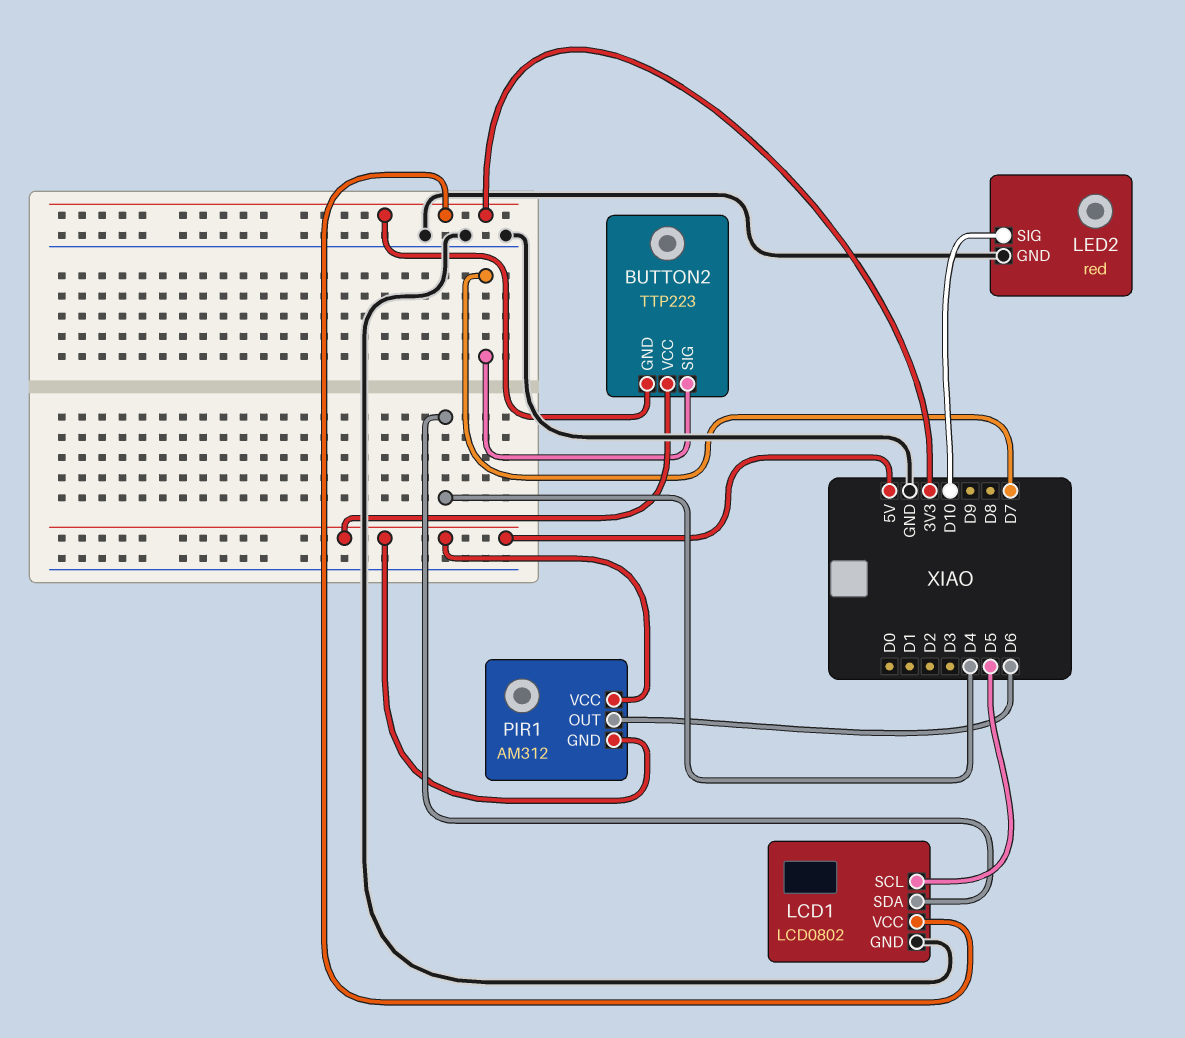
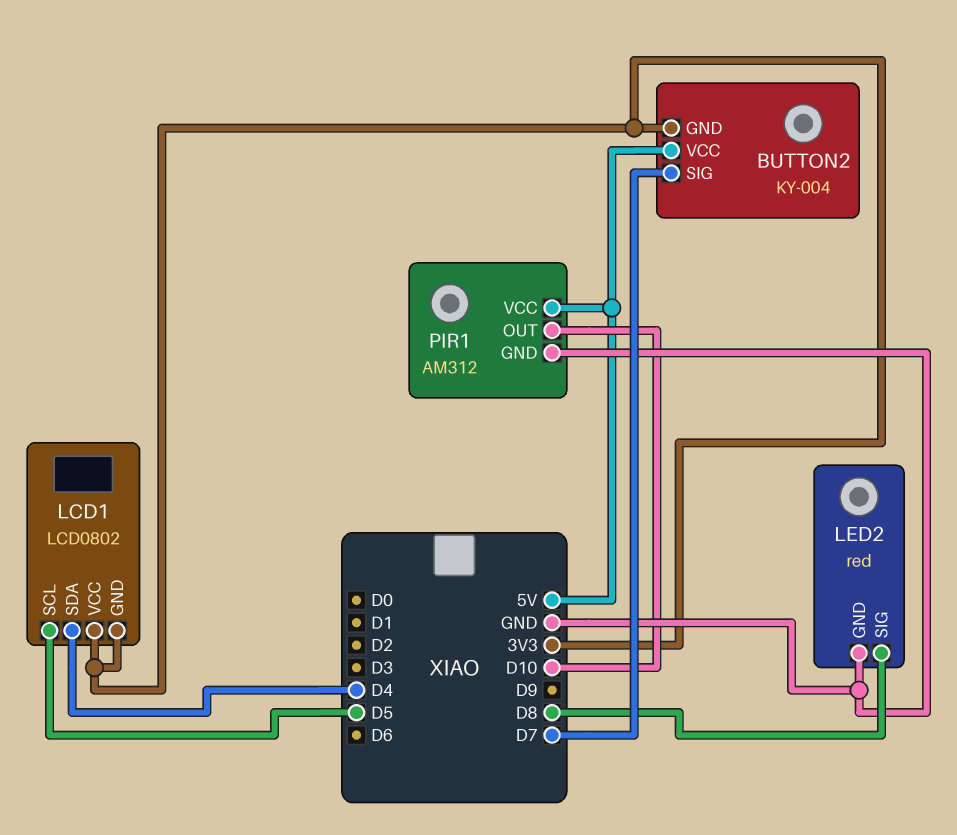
BUTTON2: TTP223 -> KY-004
LCD1 pin GND: GND -> 3V3
LED2 pin SIG: D10 -> D8
PIR1 pin GND: 5V -> GND
PIR1 pin OUT: D6 -> D10

